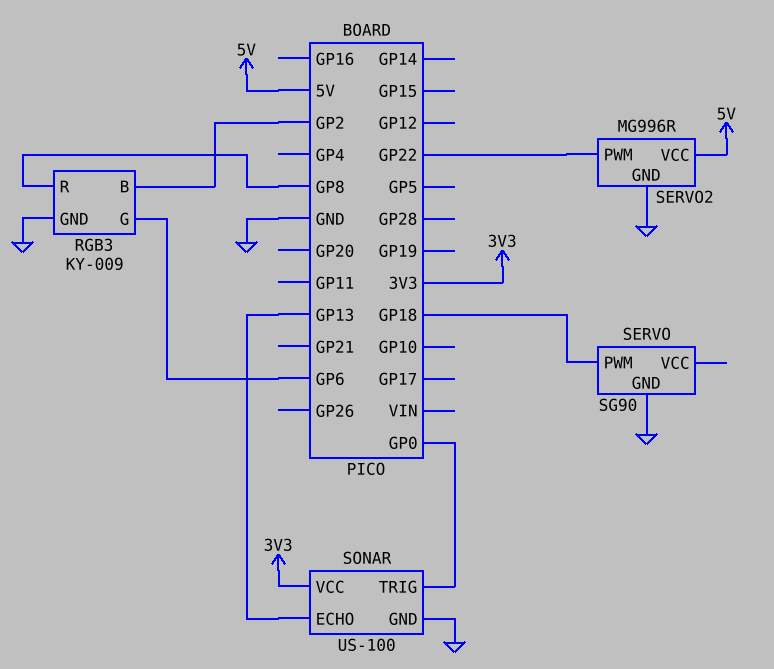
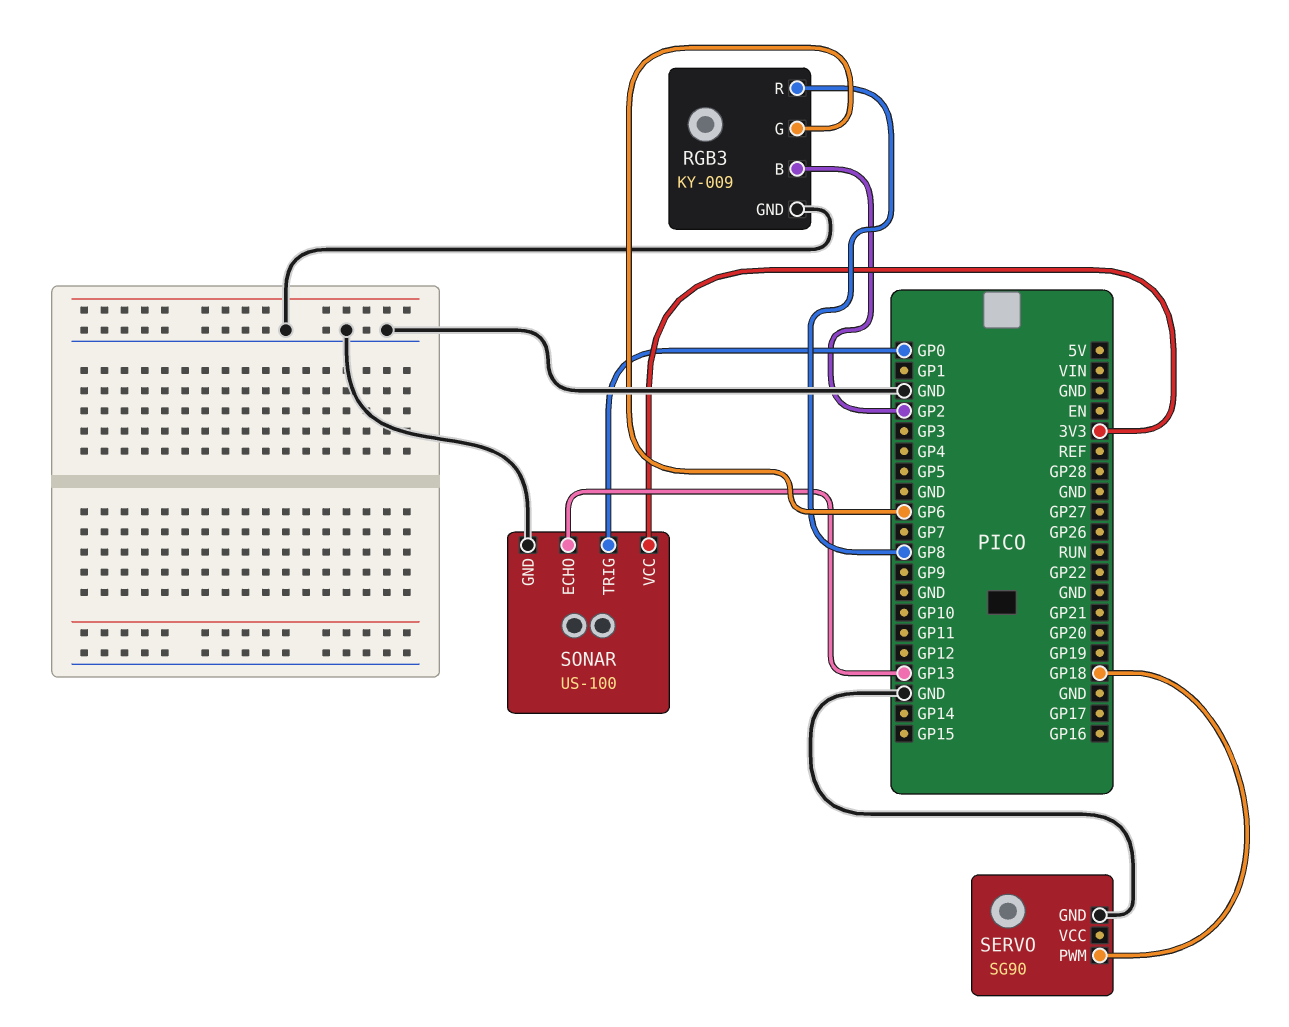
SERVO2: MG996R -> none
SERVO2 pin GND: GND -> none
SERVO2 pin PWM: GP22 -> none
SERVO2 pin VCC: 5V -> none

